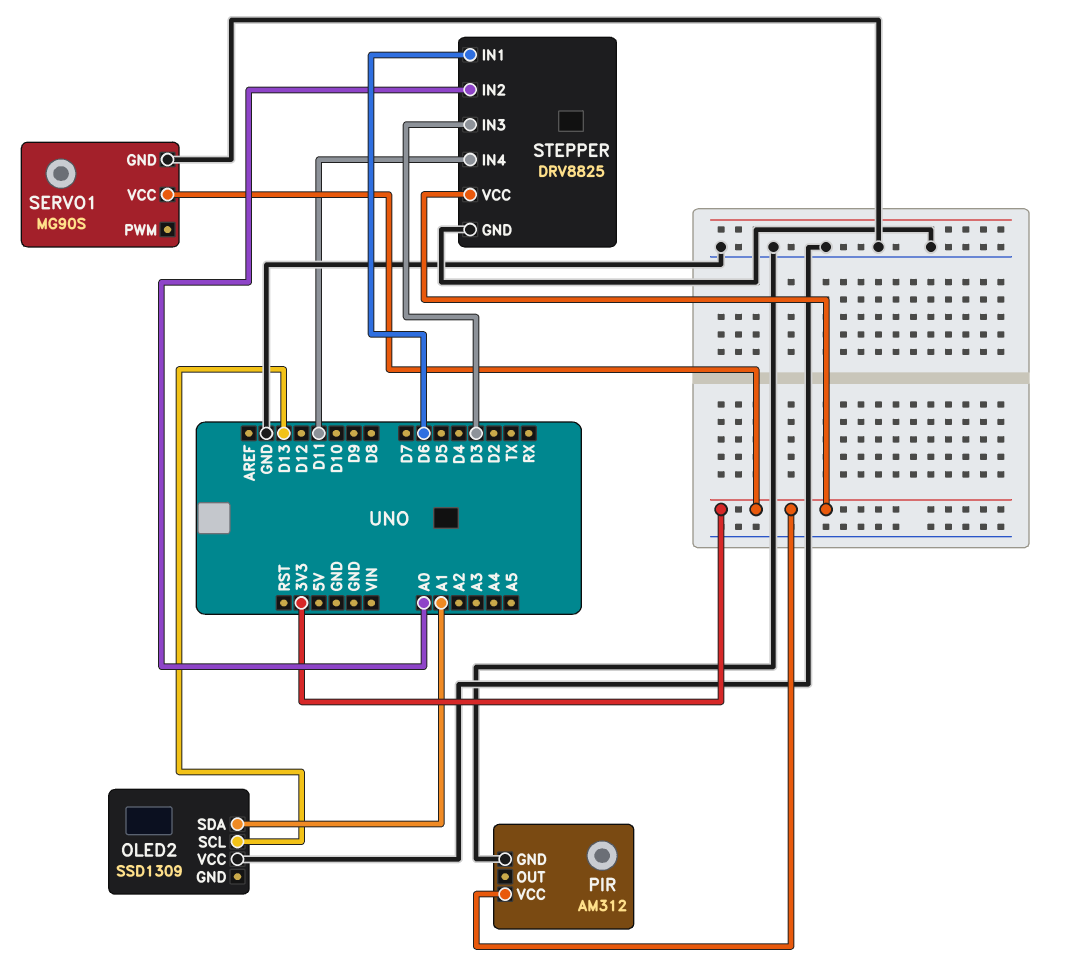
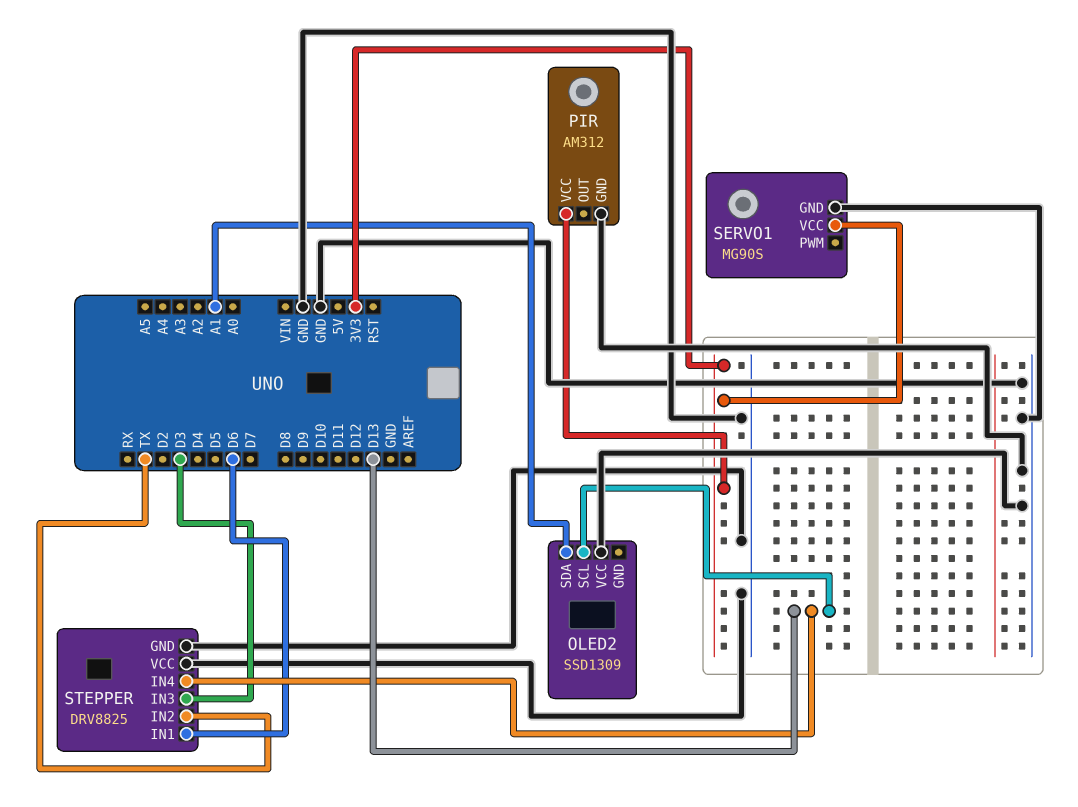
STEPPER pin IN2: A0 -> TX
STEPPER pin IN4: D11 -> D13
STEPPER pin VCC: 3V3 -> GND

